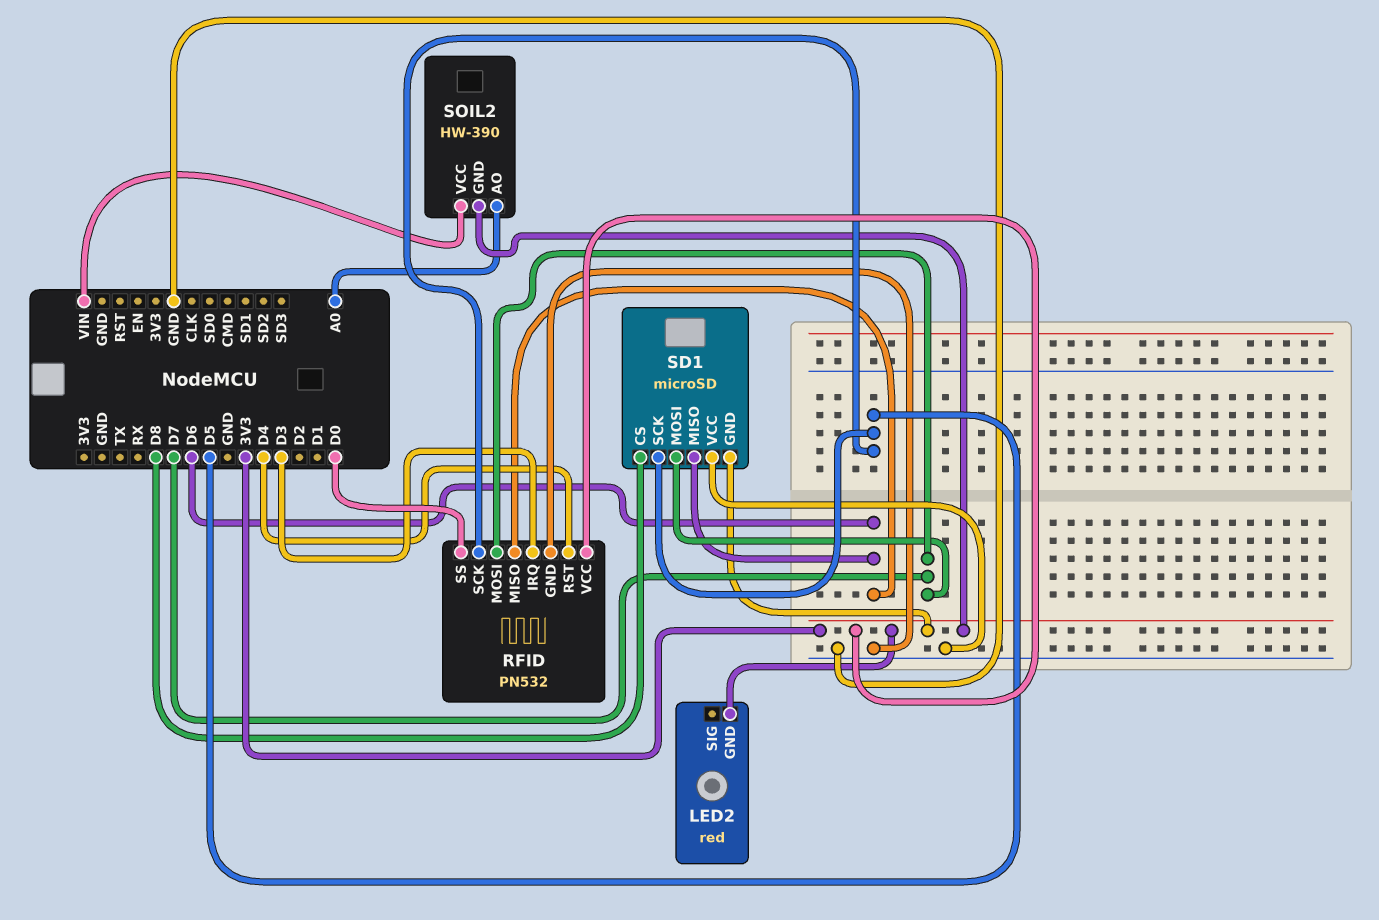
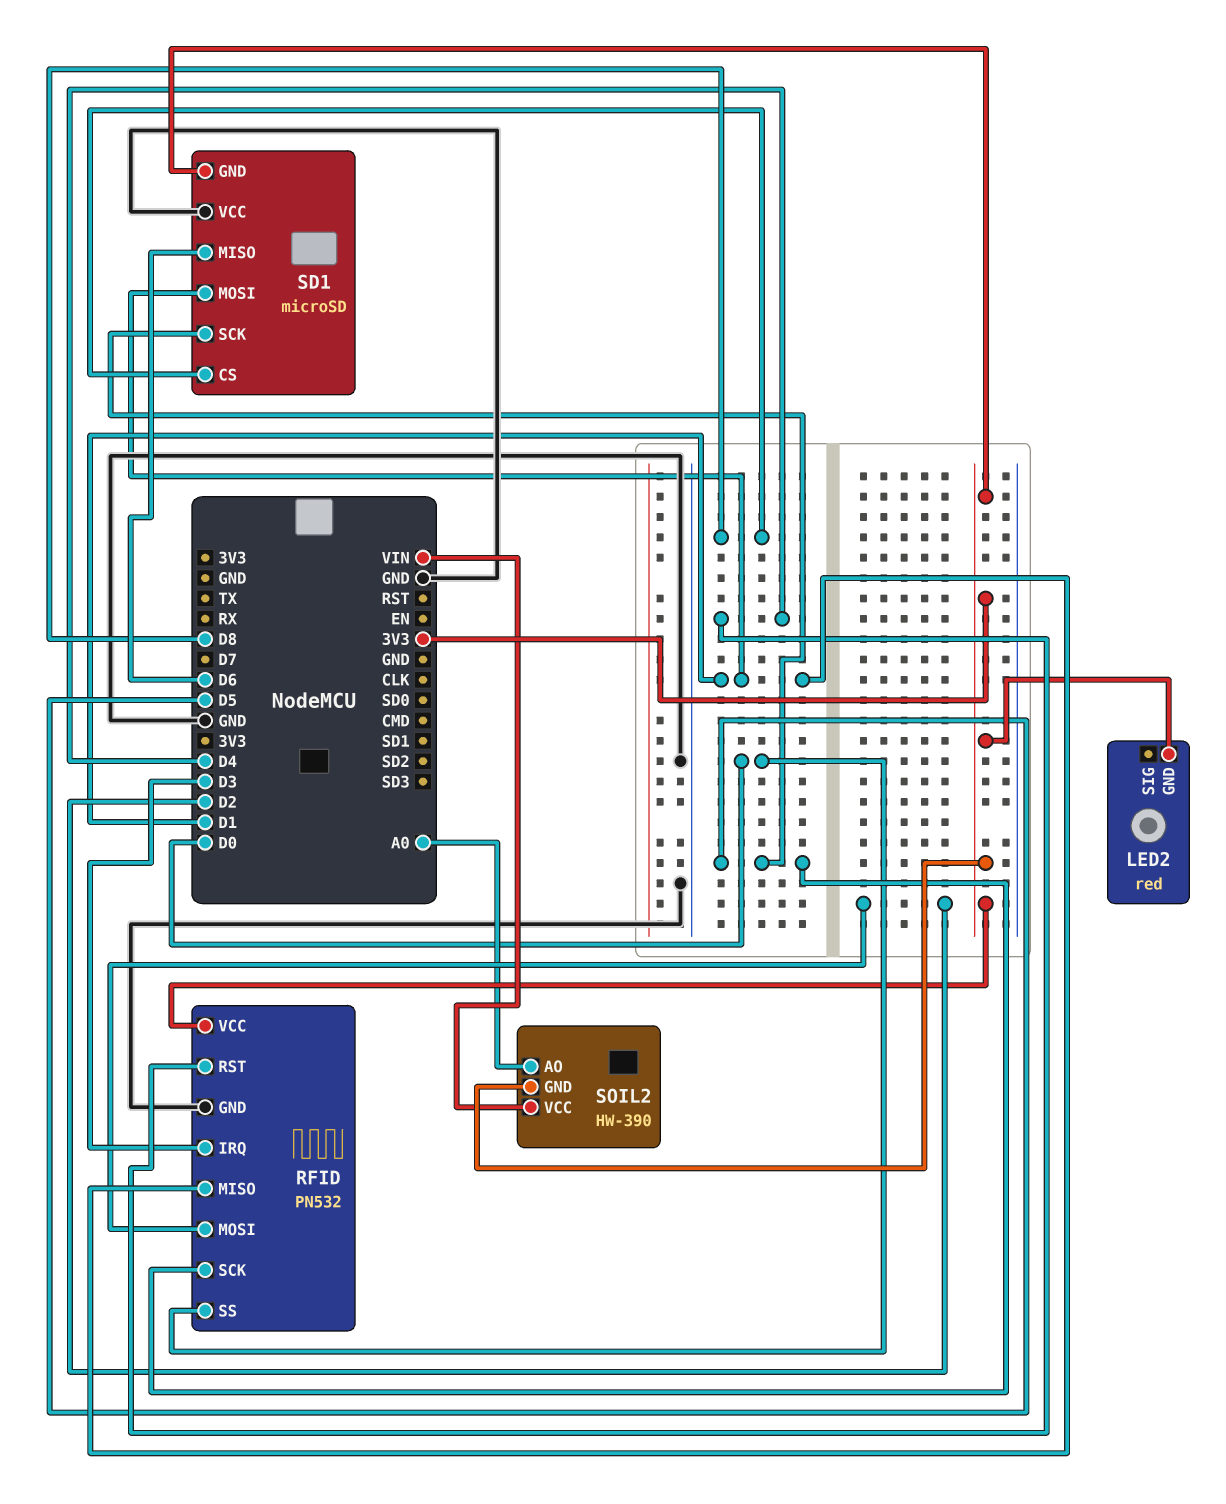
RFID pin MISO: D6 -> D1
RFID pin MOSI: D7 -> D2
SD1 pin MOSI: D7 -> D1

